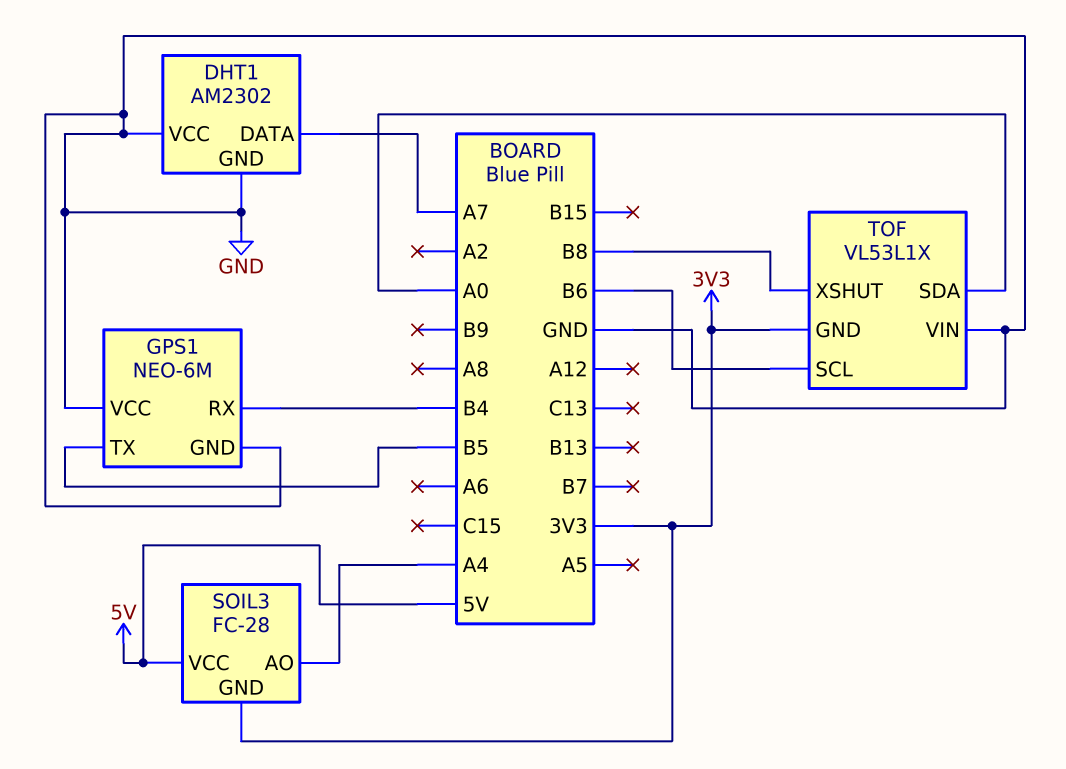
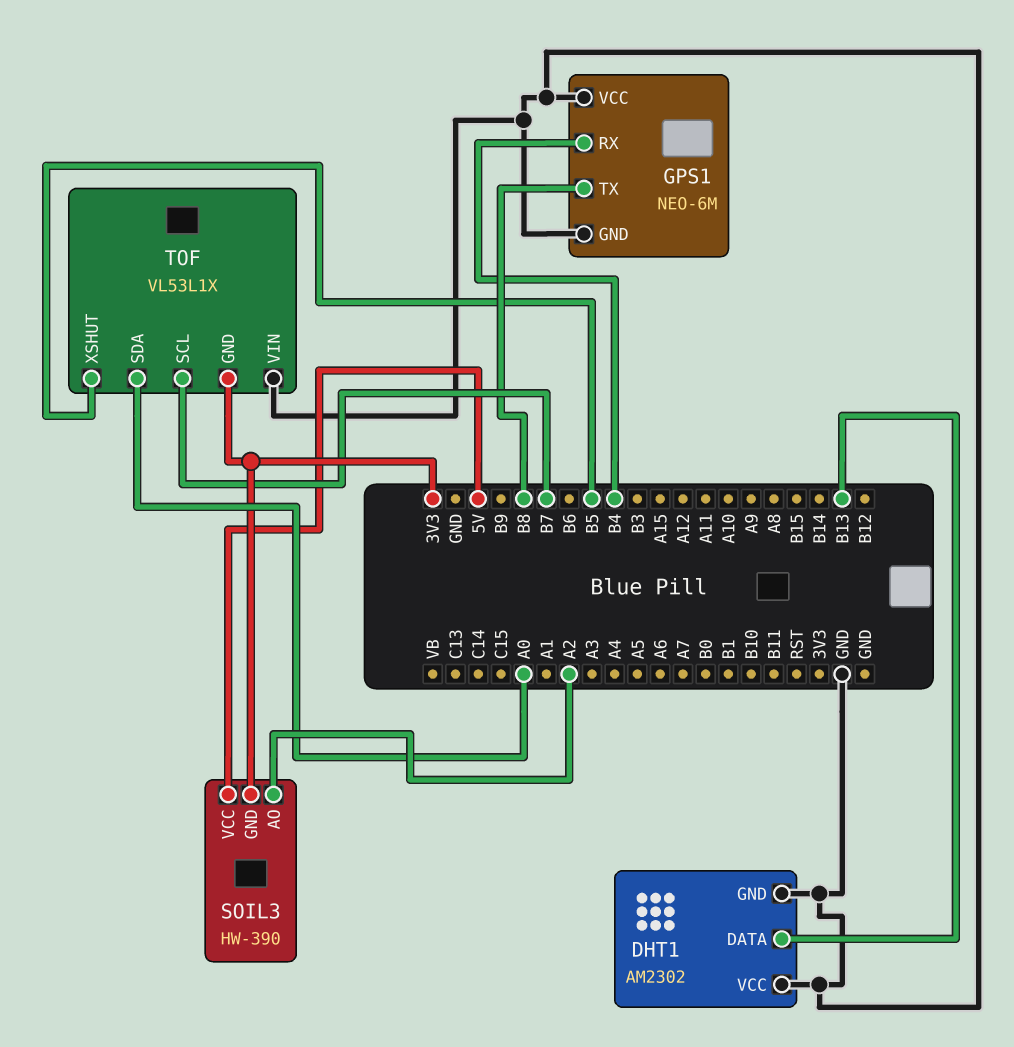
DHT1 pin DATA: A7 -> B13
GPS1 pin TX: B5 -> B8
SOIL3: FC-28 -> HW-390
SOIL3 pin AO: A4 -> A2
TOF pin SCL: B6 -> B7
TOF pin XSHUT: B8 -> B5

